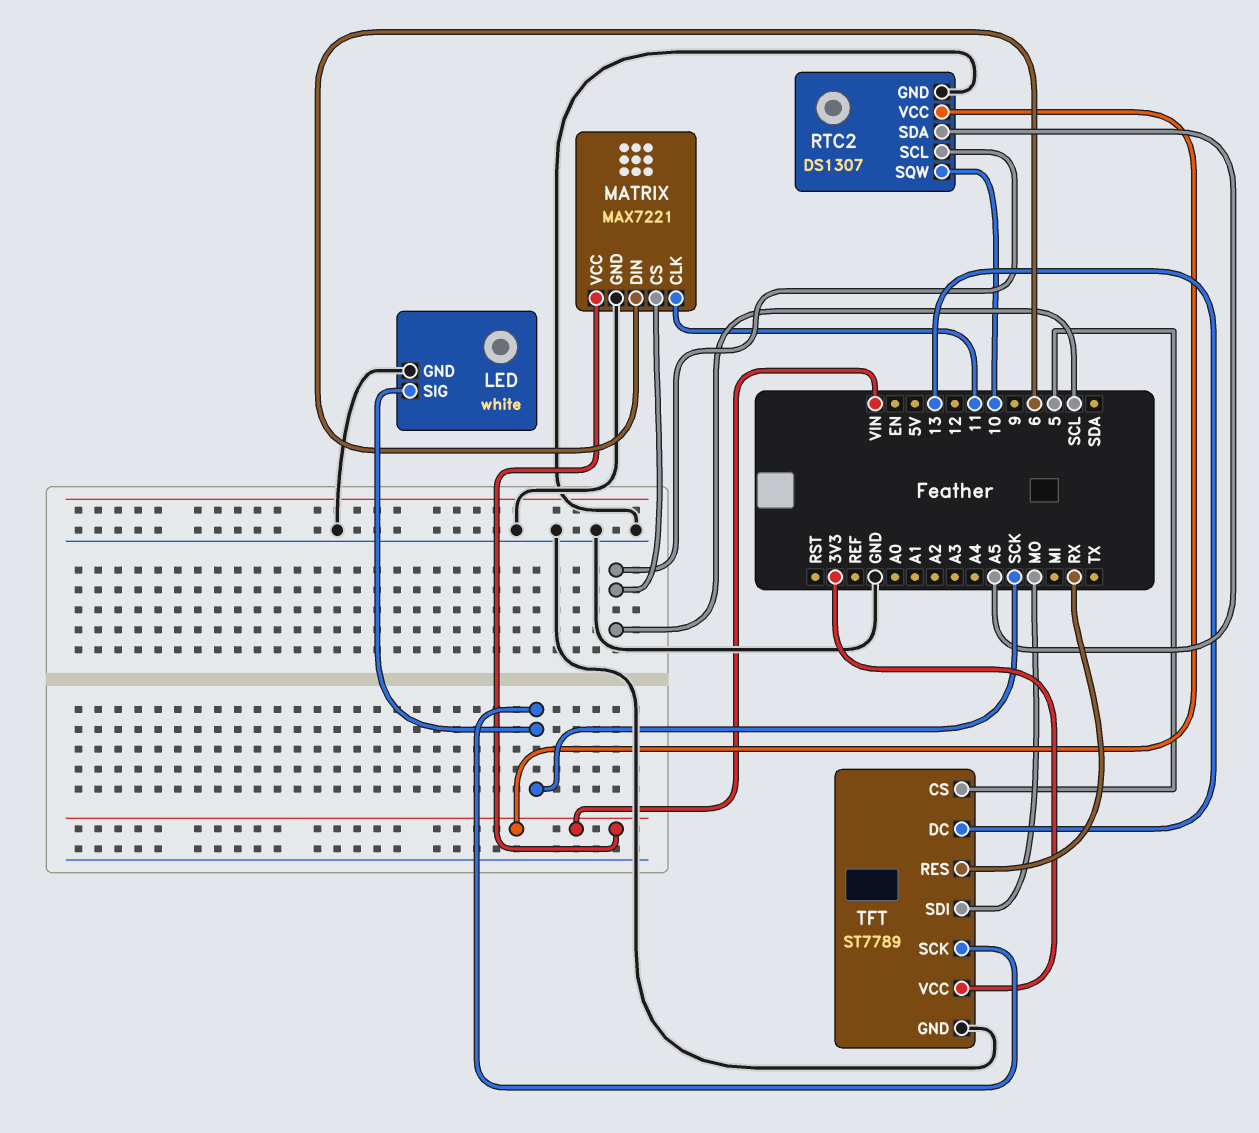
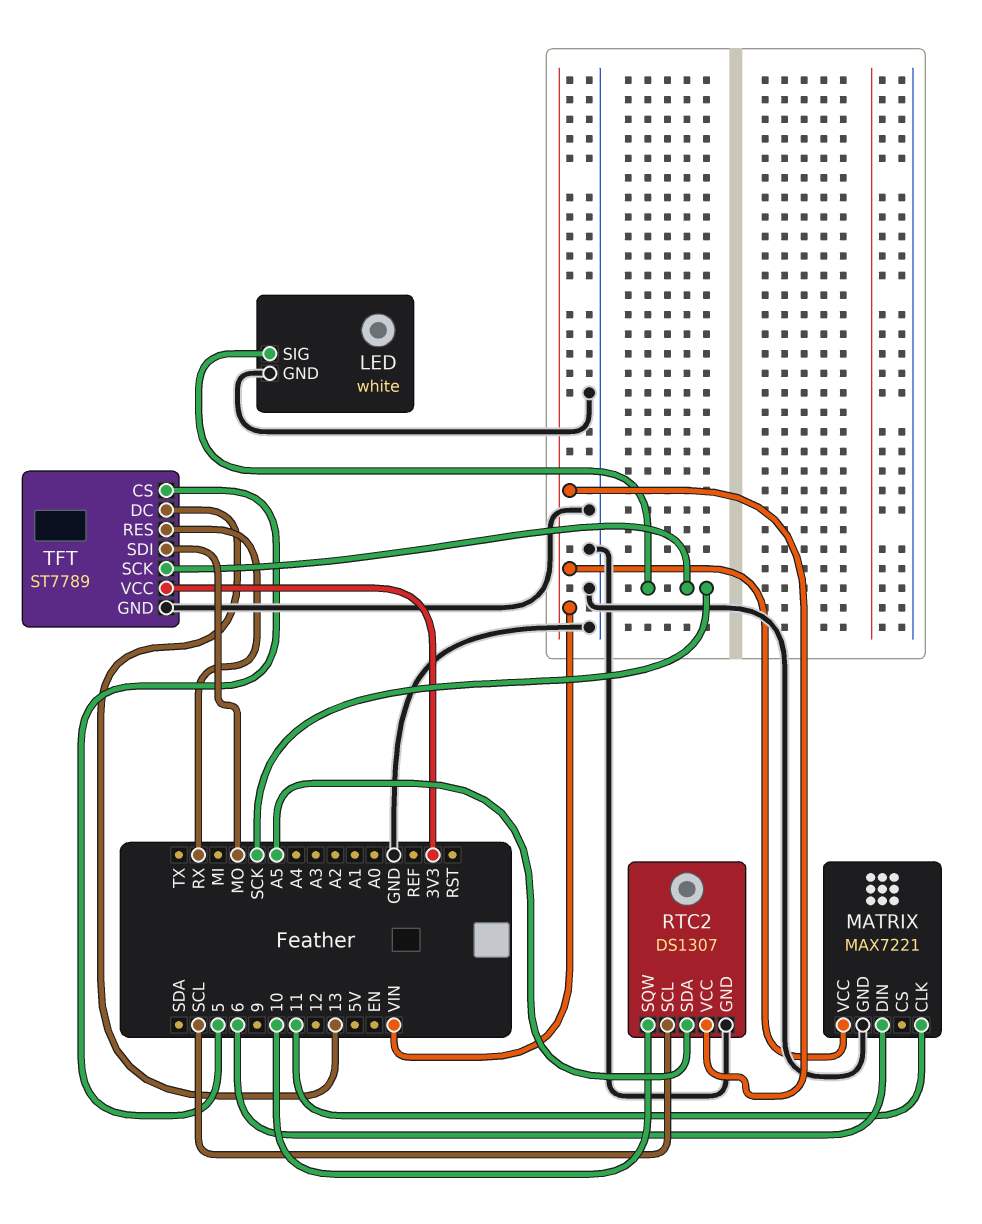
MATRIX pin CS: SCL -> none

